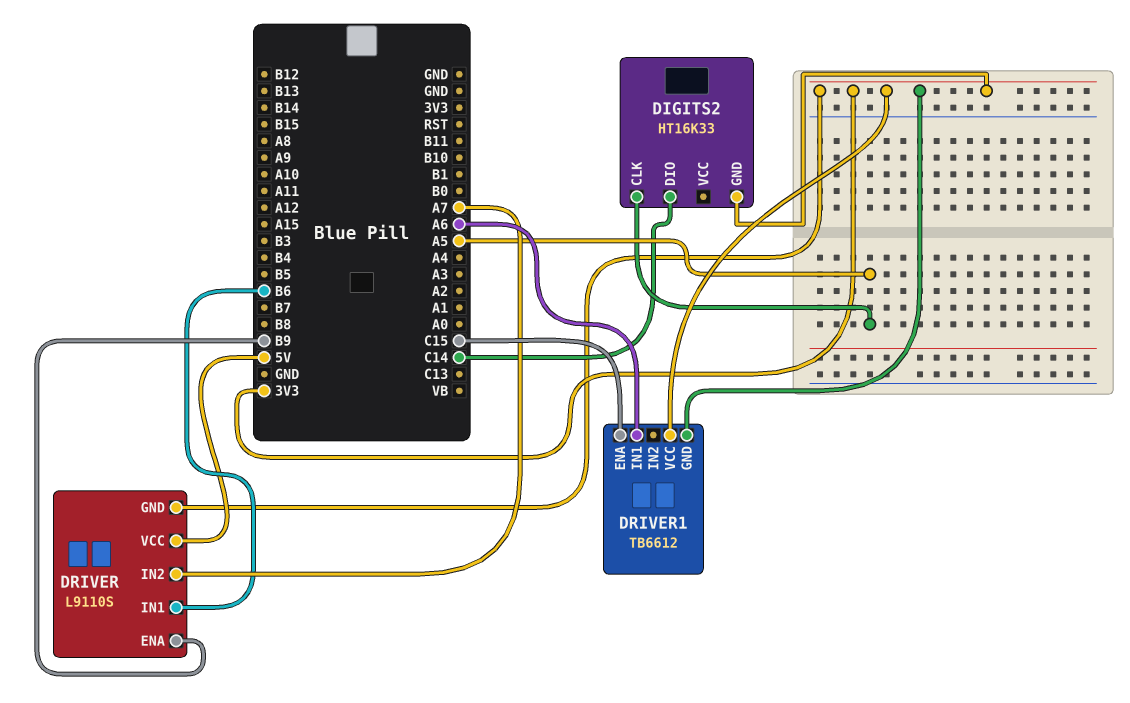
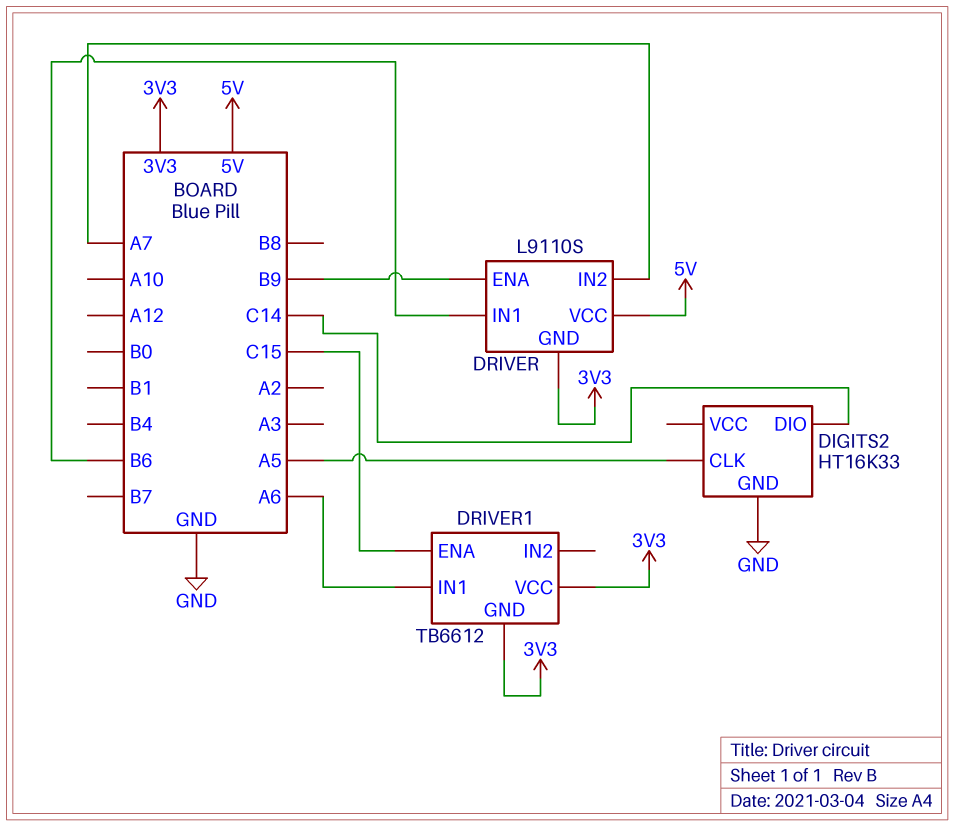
DIGITS2 pin GND: 3V3 -> GND

